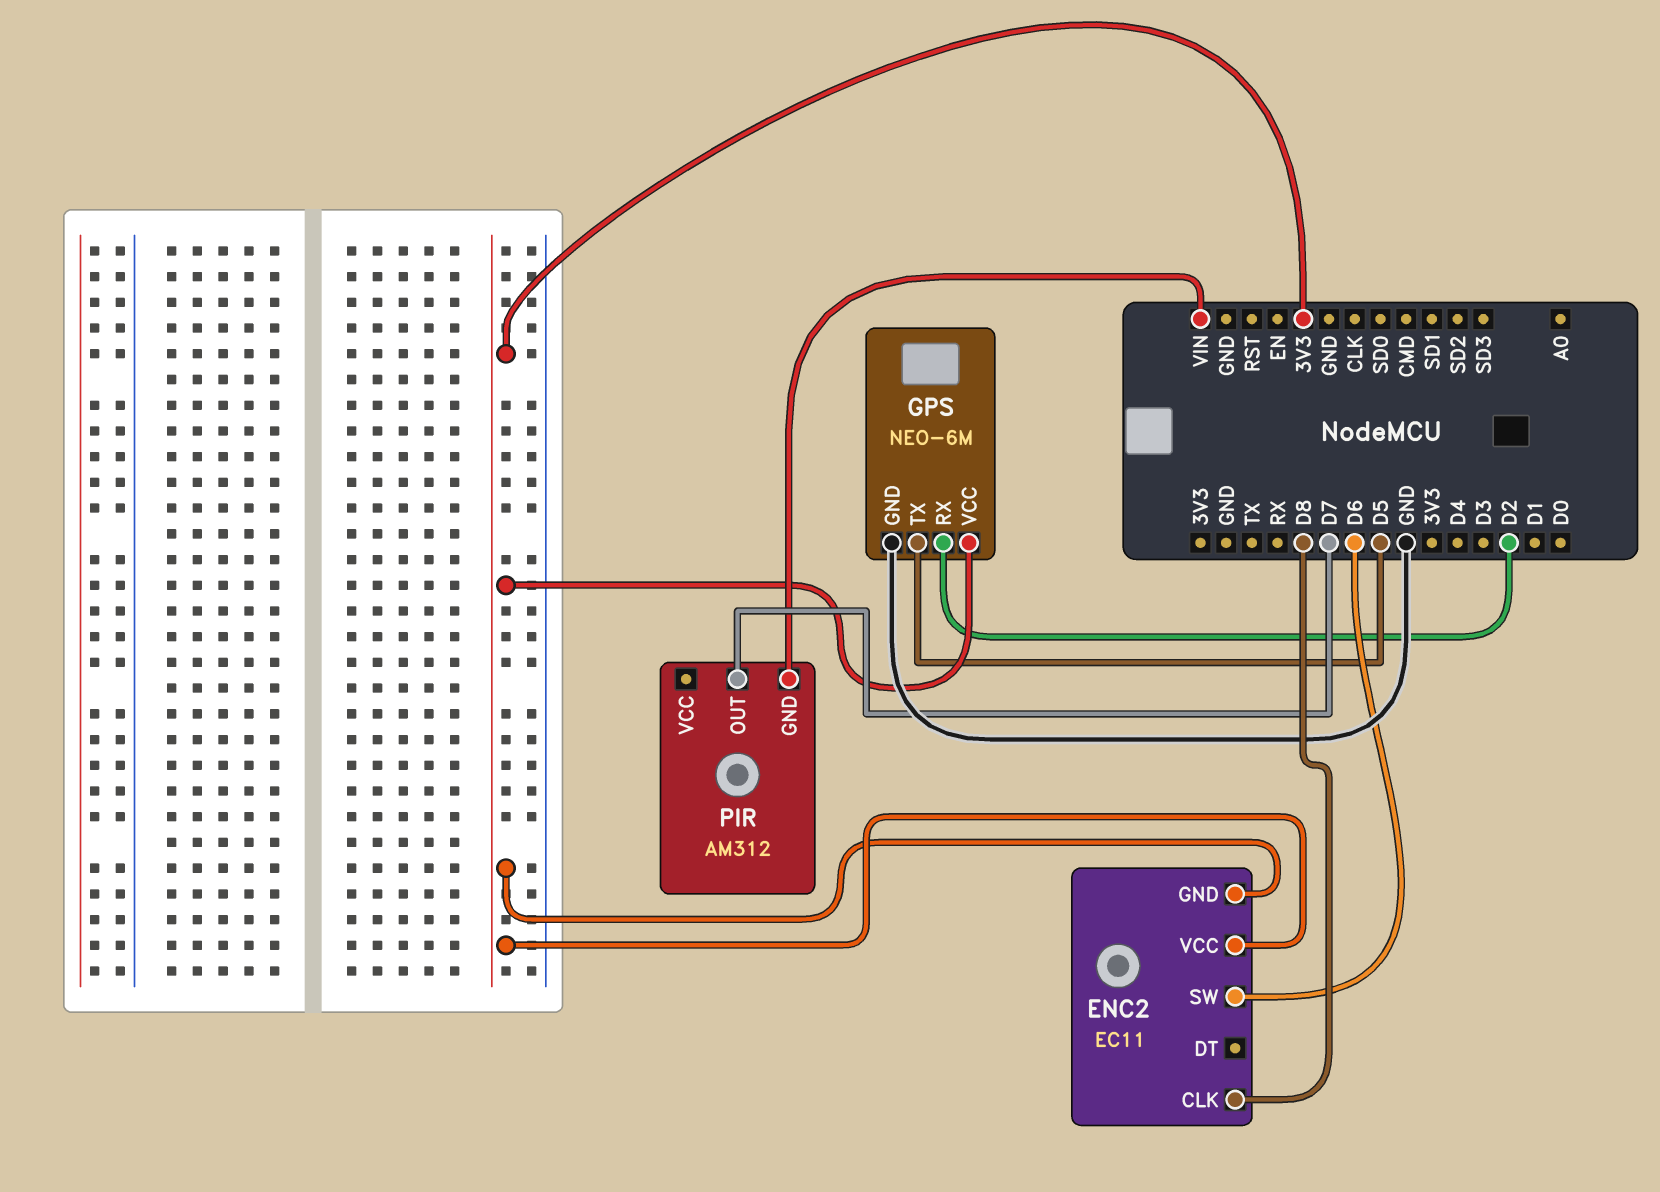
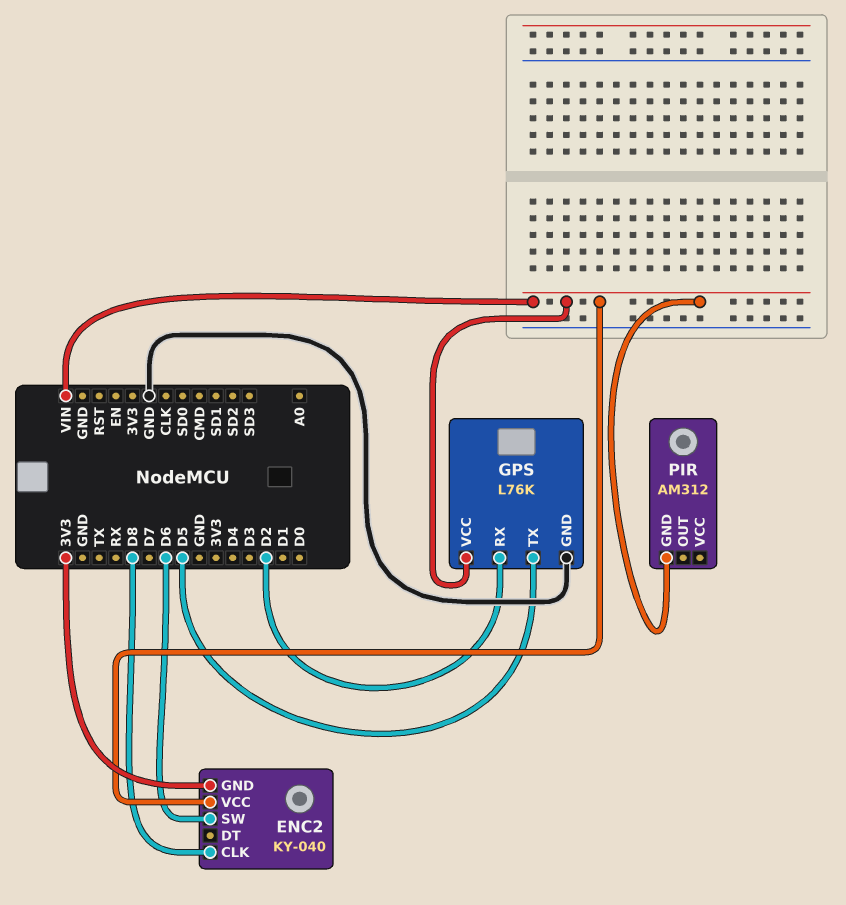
ENC2: EC11 -> KY-040
ENC2 pin VCC: 3V3 -> VIN
GPS: NEO-6M -> L76K
GPS pin VCC: 3V3 -> VIN
PIR pin OUT: D7 -> none

